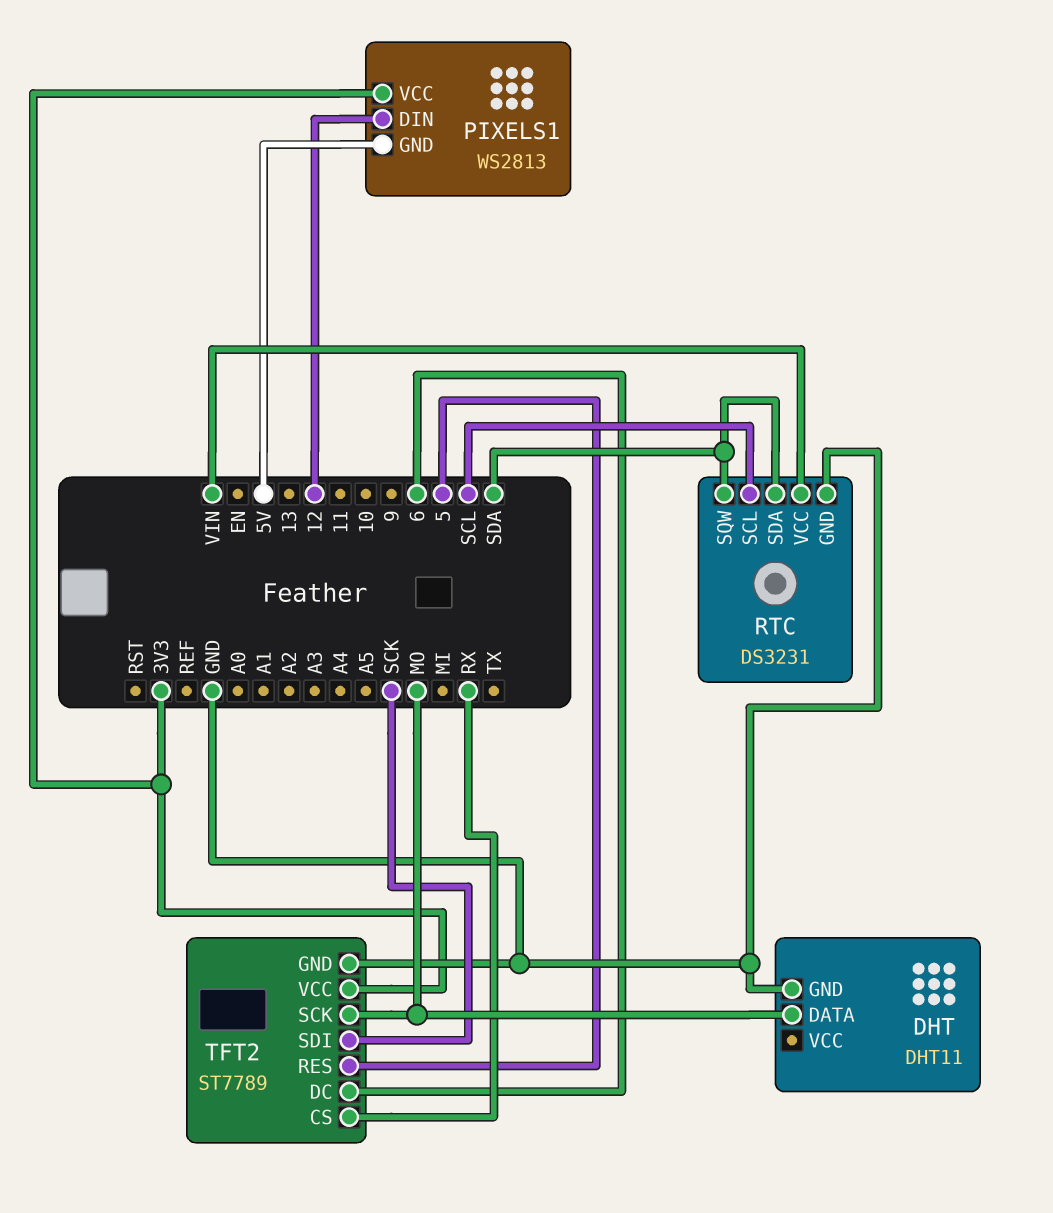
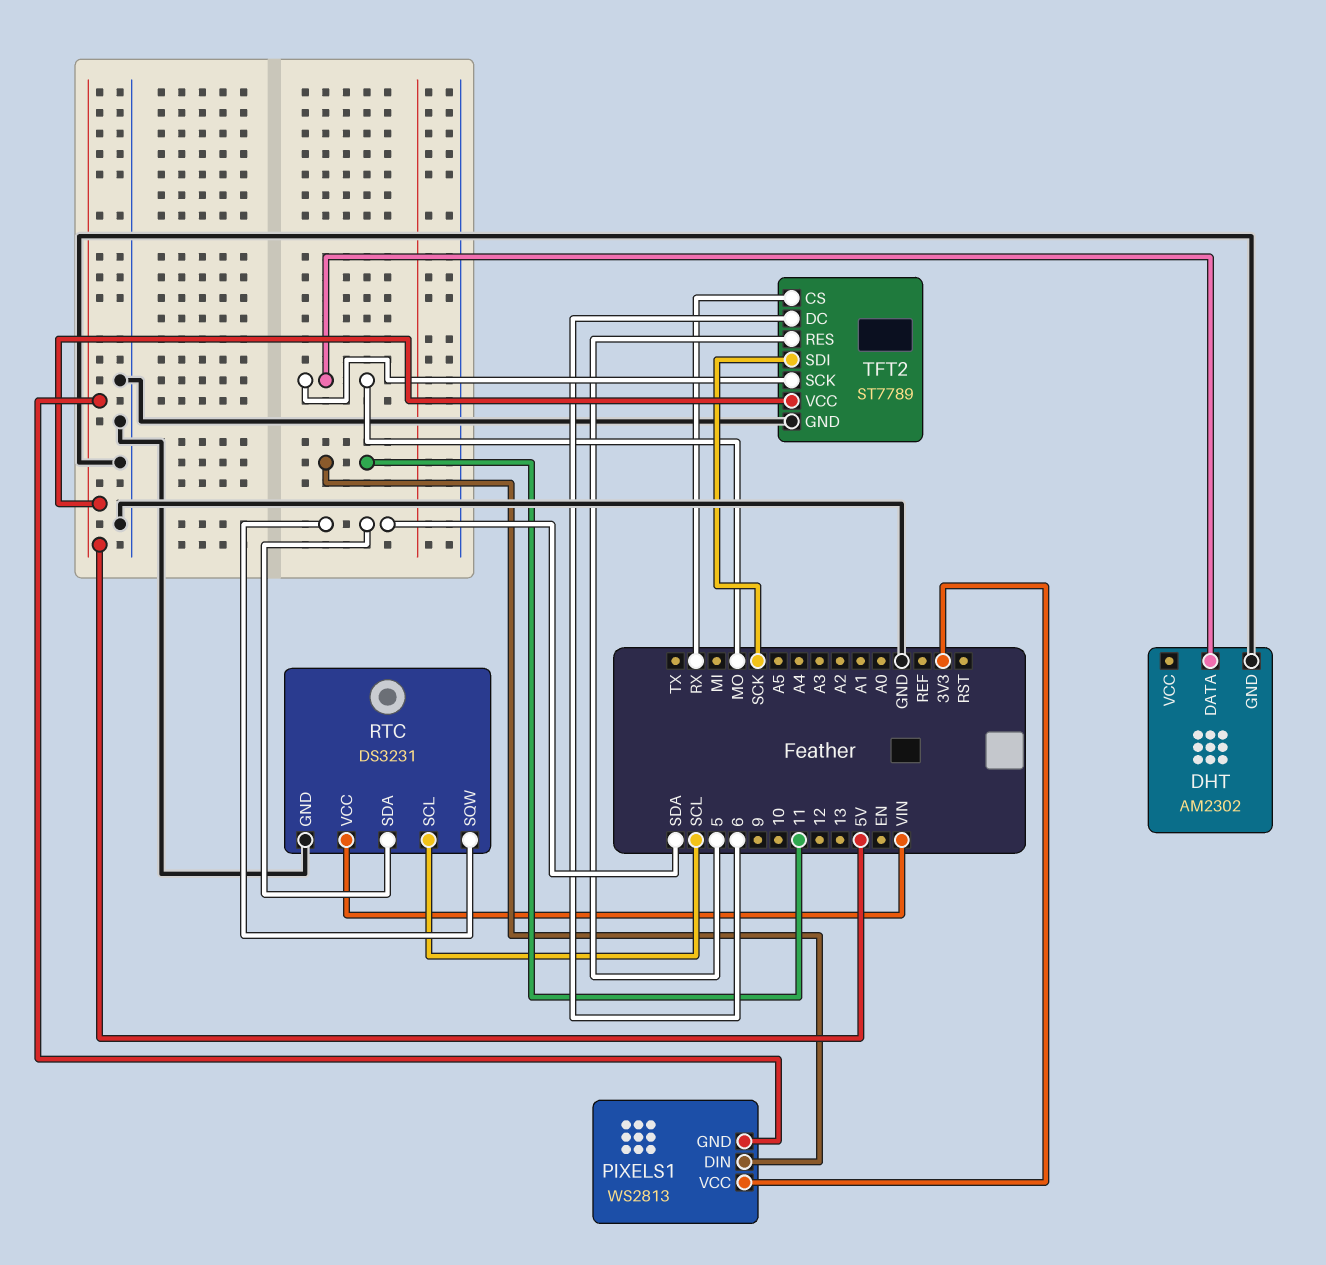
DHT: DHT11 -> AM2302
PIXELS1 pin DIN: 12 -> 11
TFT2 pin VCC: 3V3 -> 5V

